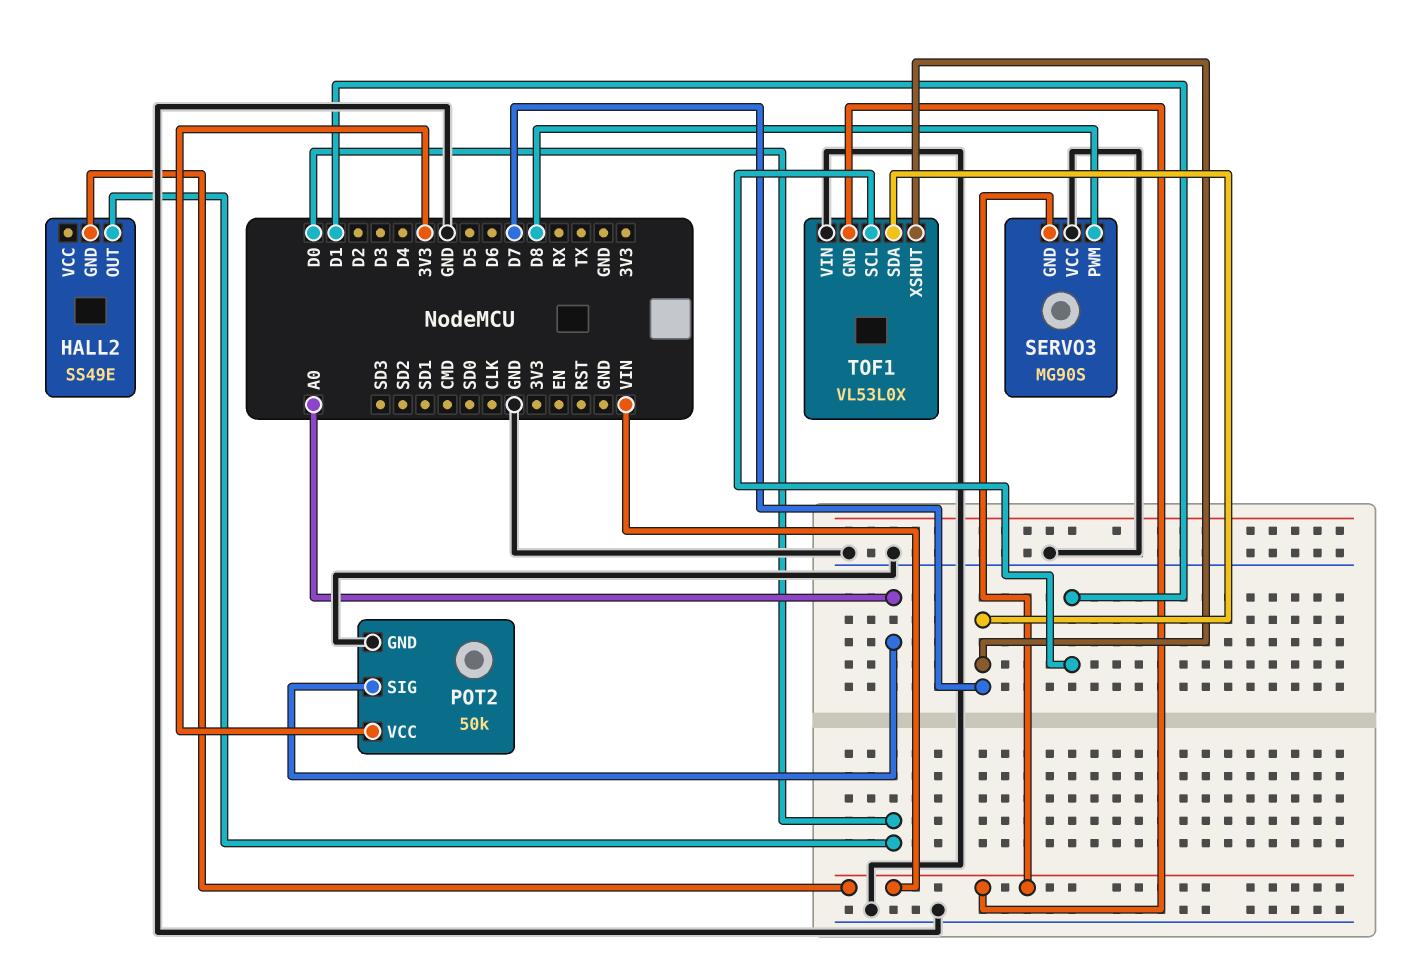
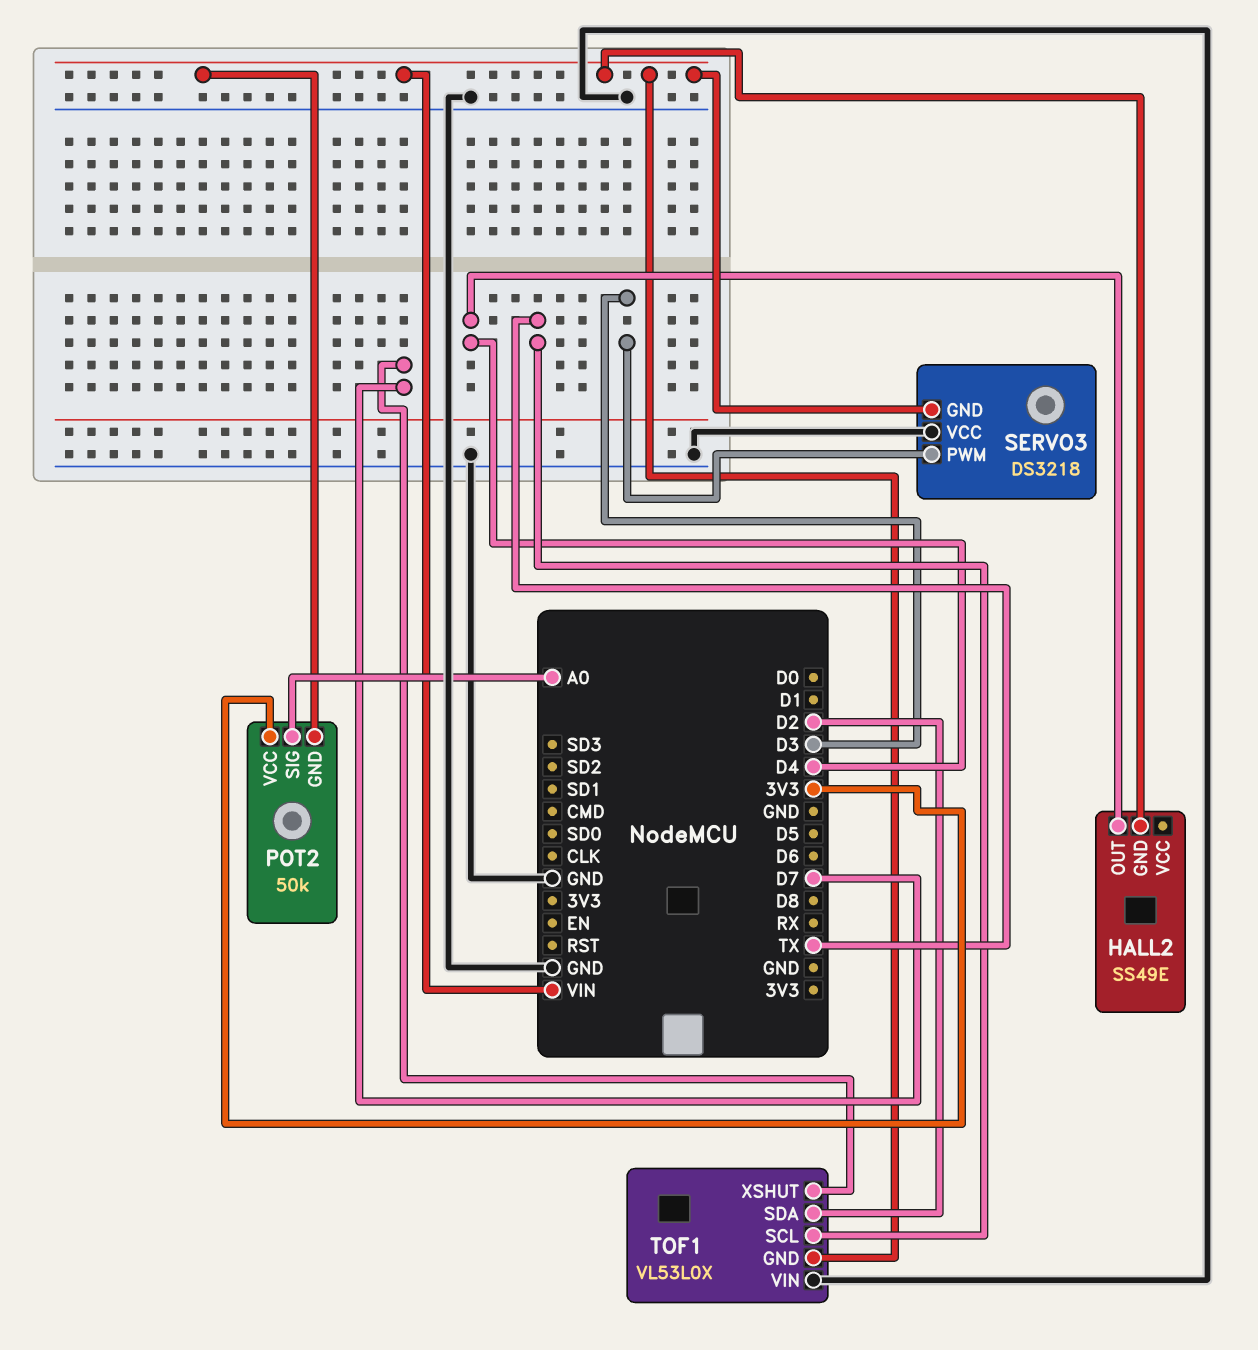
HALL2 pin OUT: D0 -> D4
POT2 pin GND: GND -> VIN
SERVO3: MG90S -> DS3218
SERVO3 pin PWM: D8 -> D3
TOF1 pin SCL: D1 -> TX
TOF1 pin SDA: D7 -> D2

